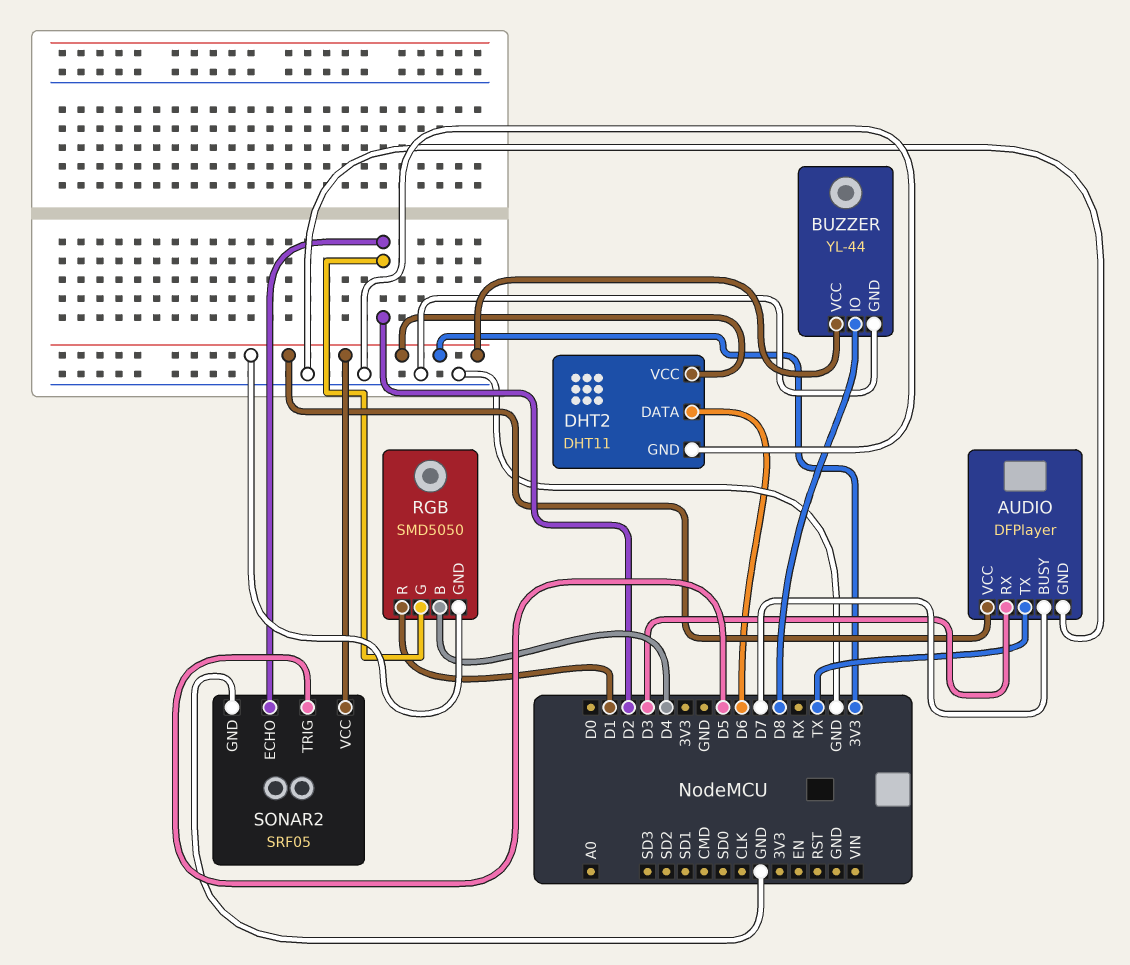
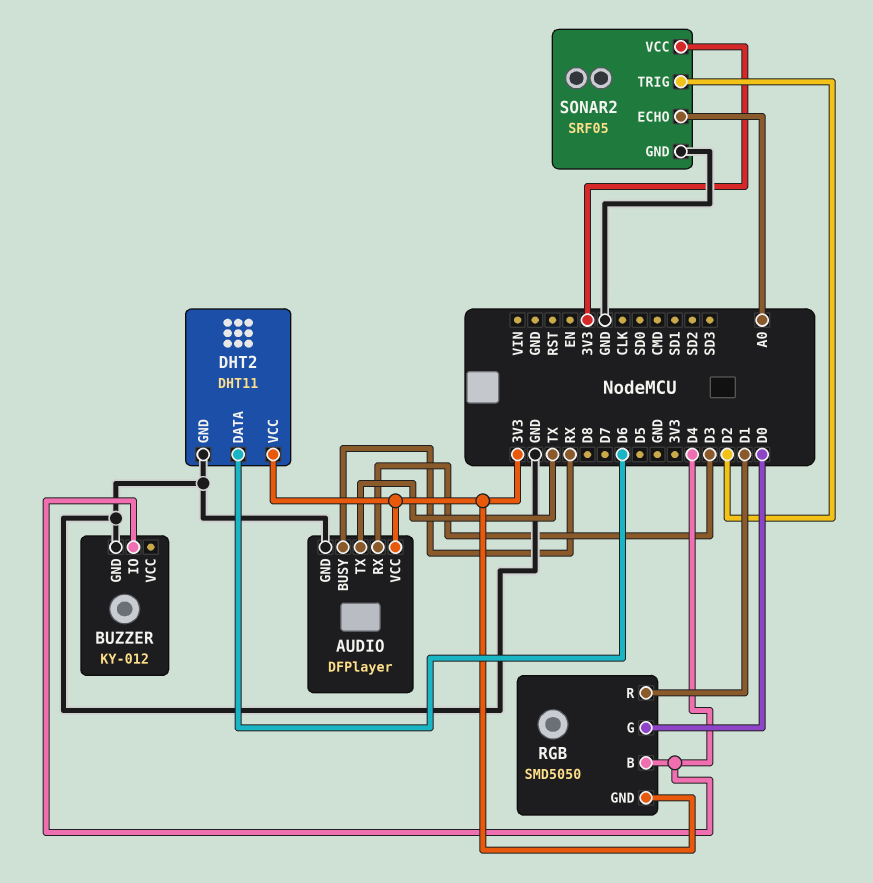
AUDIO pin BUSY: D7 -> RX
BUZZER: YL-44 -> KY-012
BUZZER pin IO: D8 -> D4
BUZZER pin VCC: 3V3 -> none
RGB pin G: D2 -> D0
SONAR2 pin ECHO: D2 -> A0
SONAR2 pin TRIG: D5 -> D2

